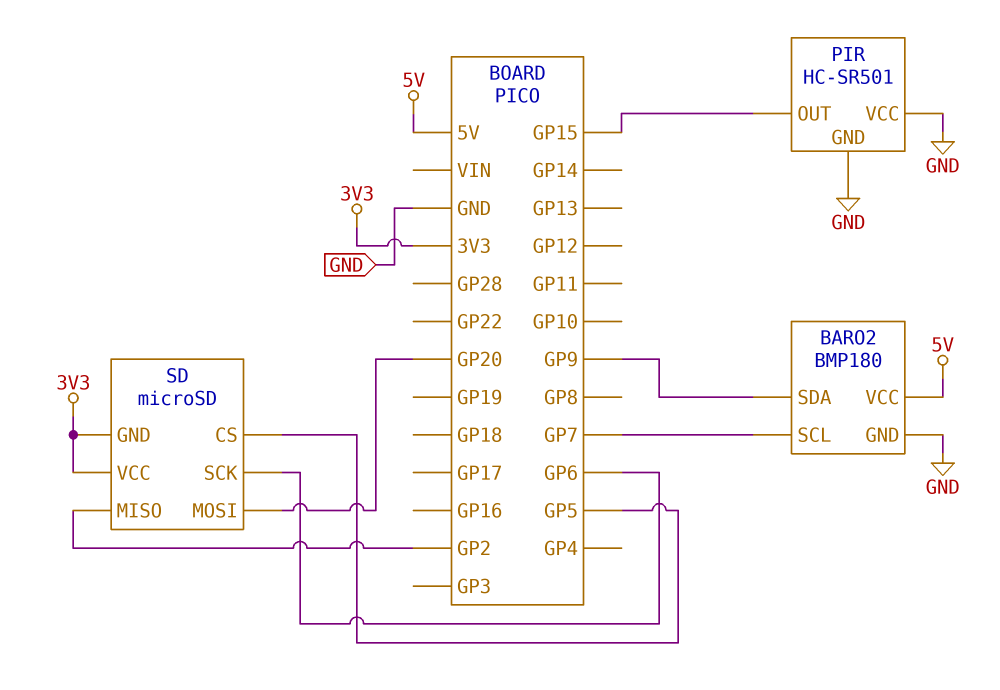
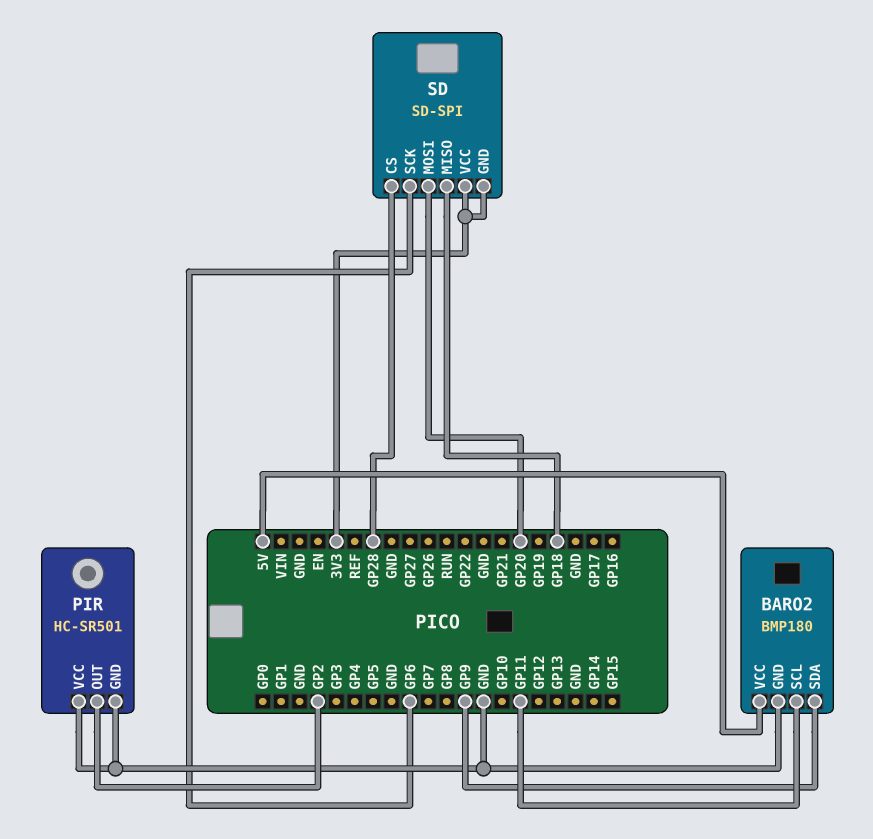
BARO2 pin SCL: GP7 -> GP11
PIR pin OUT: GP15 -> GP2
SD: microSD -> SD-SPI
SD pin CS: GP5 -> GP28
SD pin MISO: GP2 -> GP18

